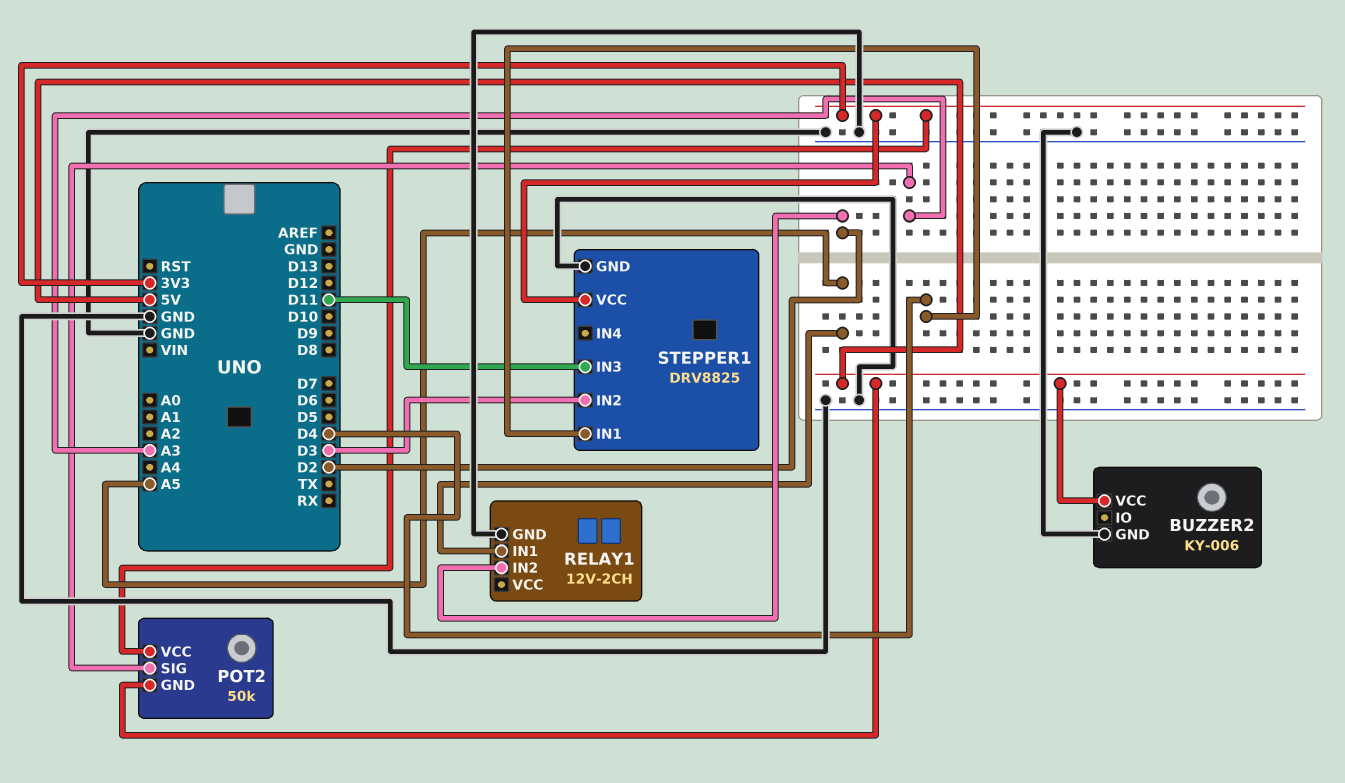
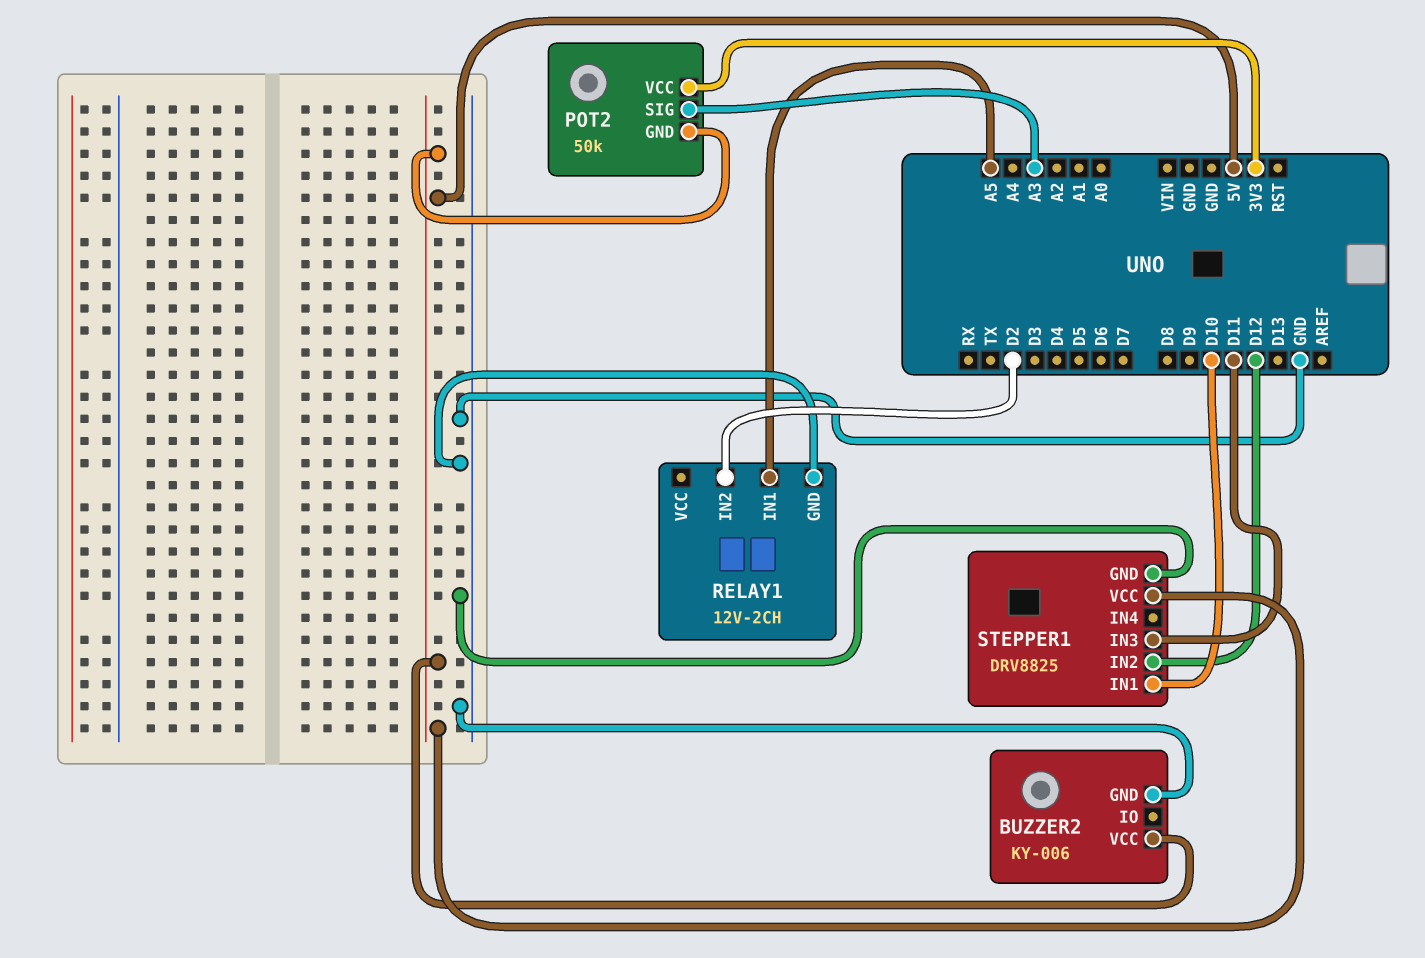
STEPPER1 pin IN1: D4 -> D10
STEPPER1 pin IN2: D3 -> D12
STEPPER1 pin VCC: 3V3 -> 5V

